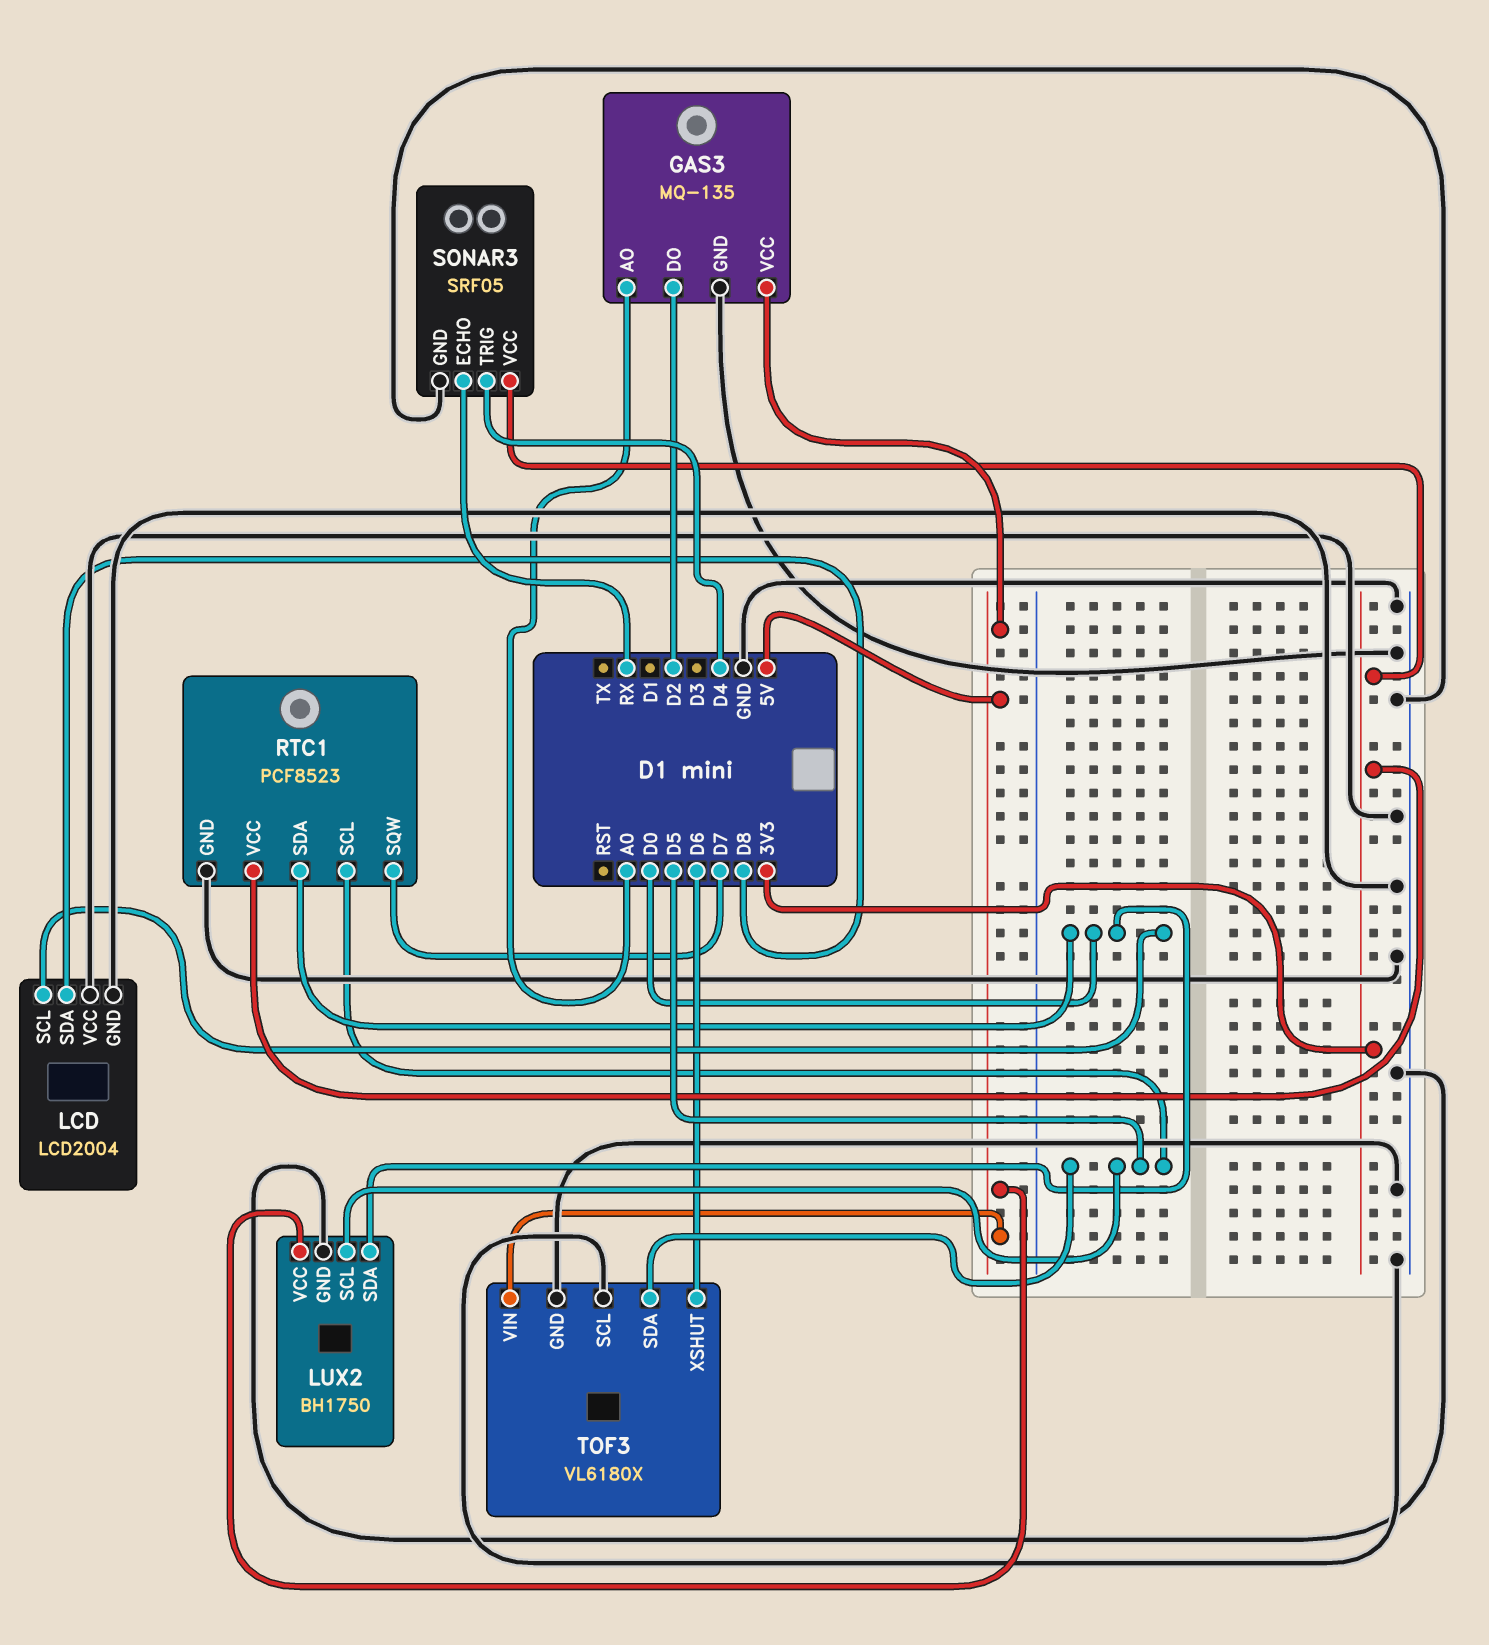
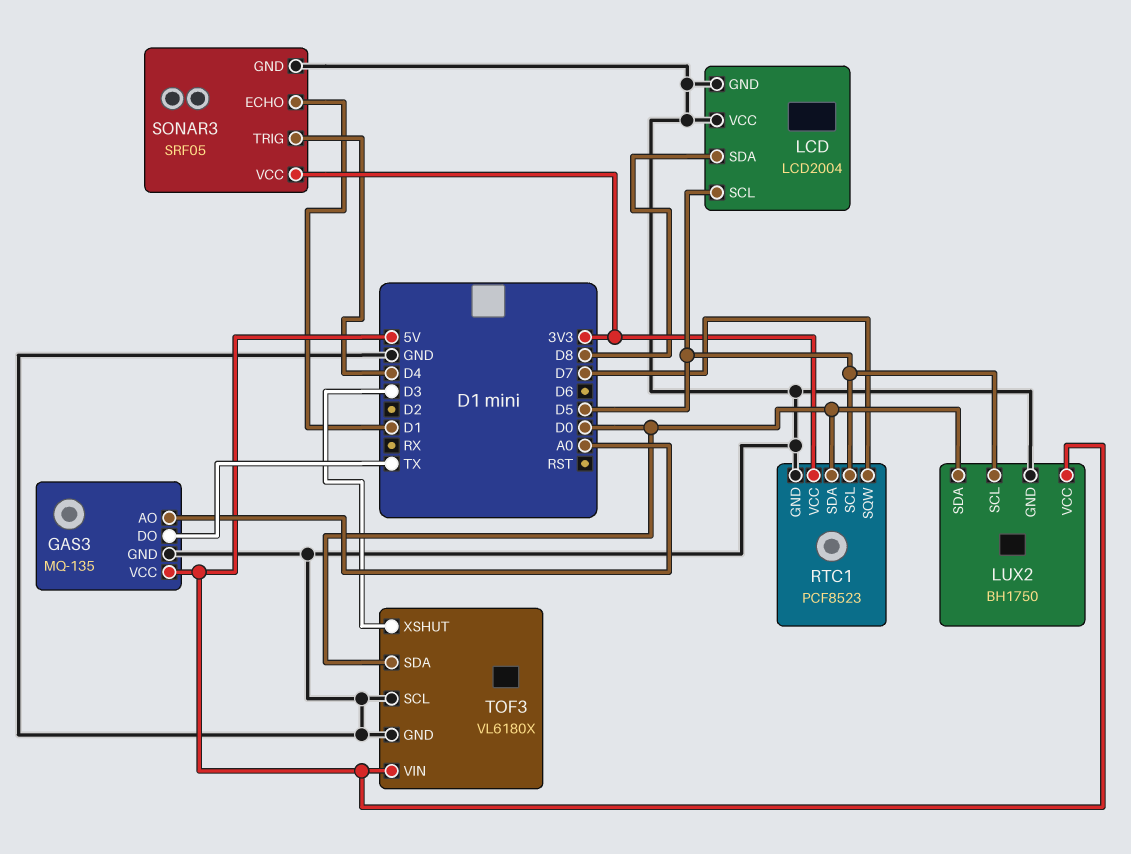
GAS3 pin DO: D2 -> TX
LCD pin SCL: D0 -> D5
SONAR3 pin ECHO: RX -> D1
TOF3 pin SDA: D5 -> D0
TOF3 pin XSHUT: D6 -> D3

